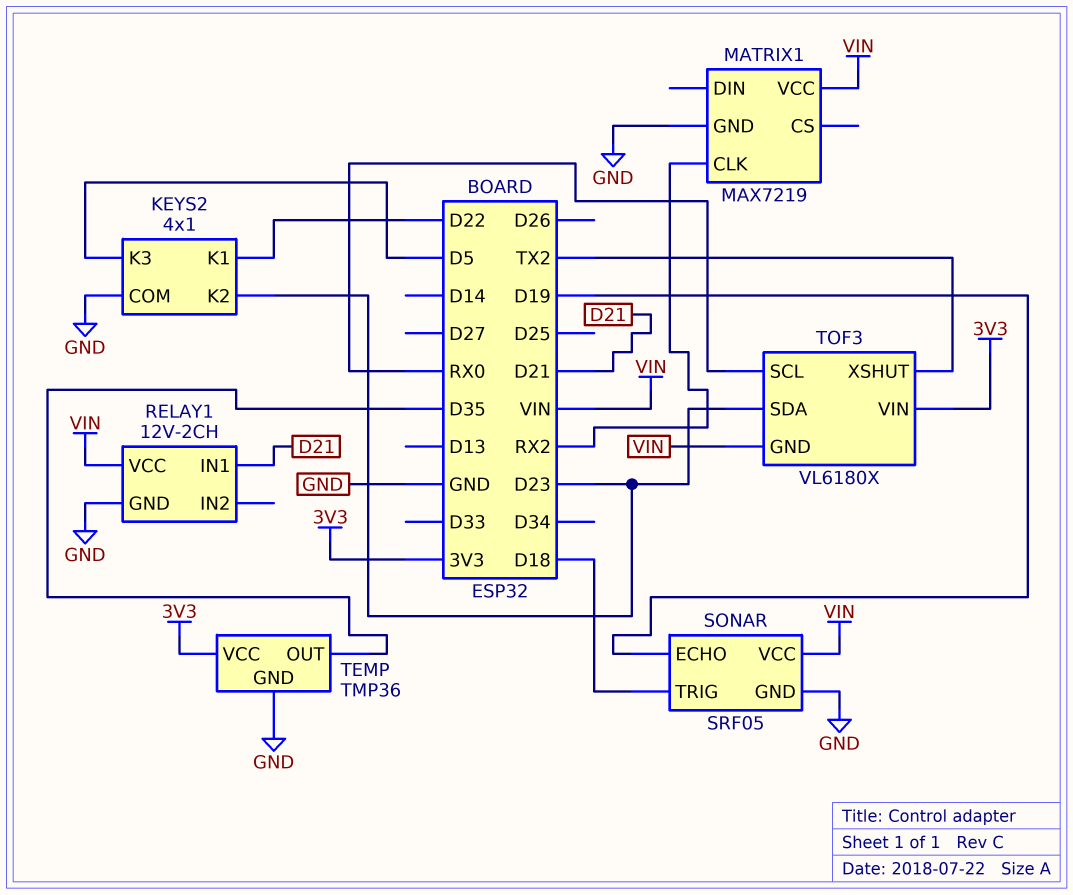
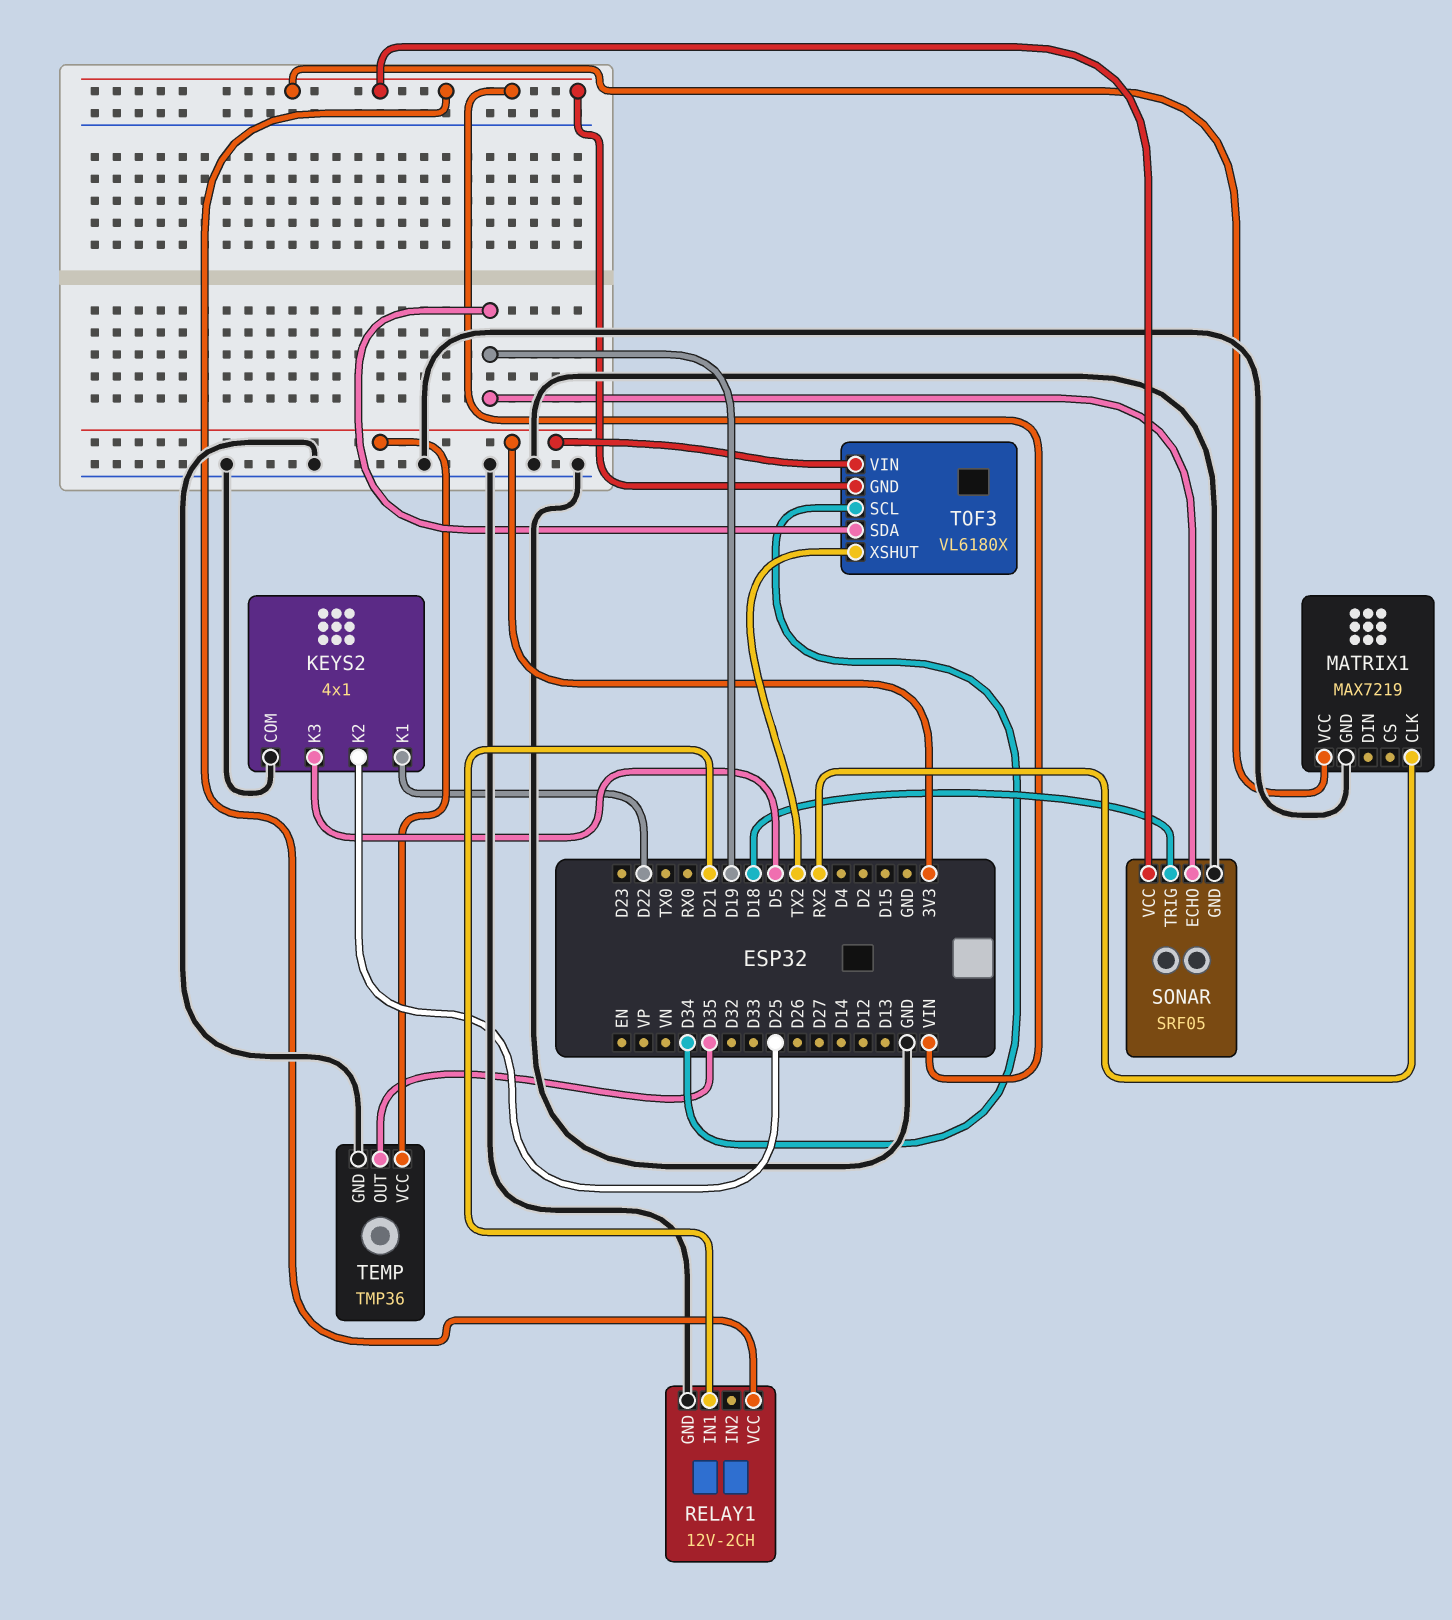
KEYS2 pin K2: D23 -> D25
TOF3 pin SCL: RX0 -> D34
TOF3 pin SDA: D23 -> D19

